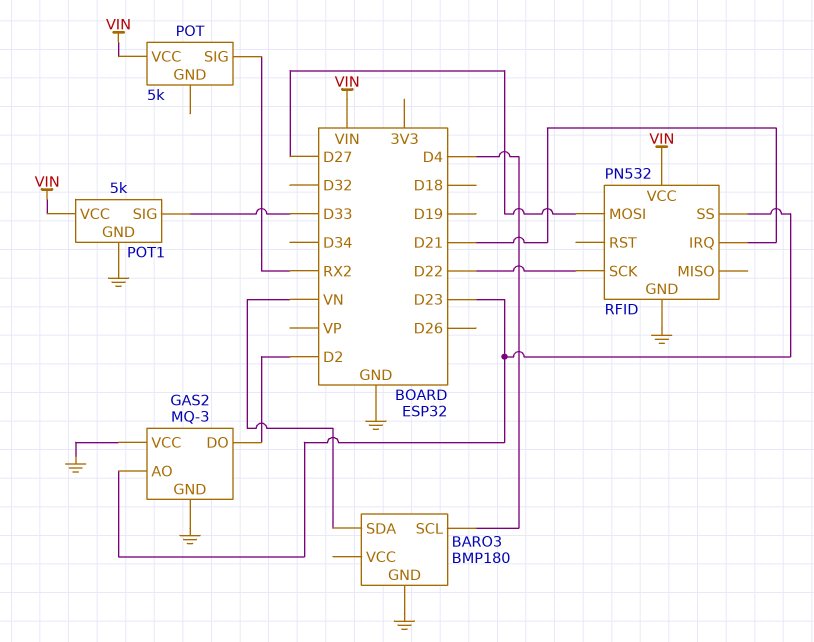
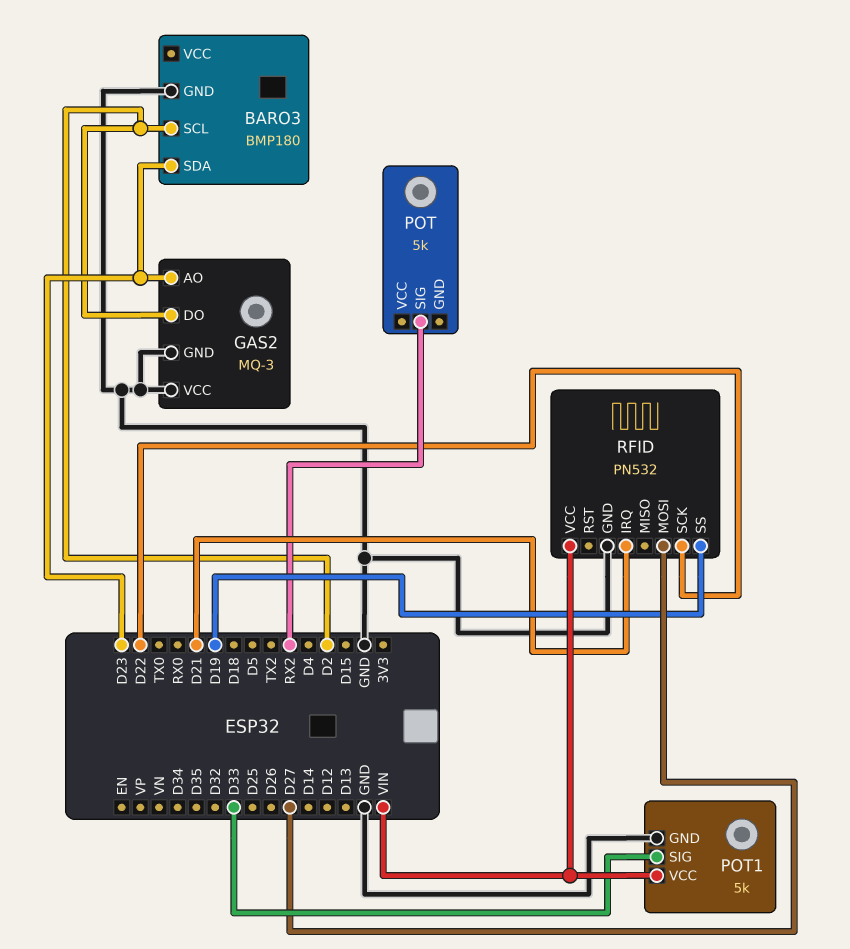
BARO3 pin SCL: D4 -> D2
BARO3 pin SDA: VN -> D23
POT pin VCC: VIN -> none
RFID pin SS: D23 -> D19

